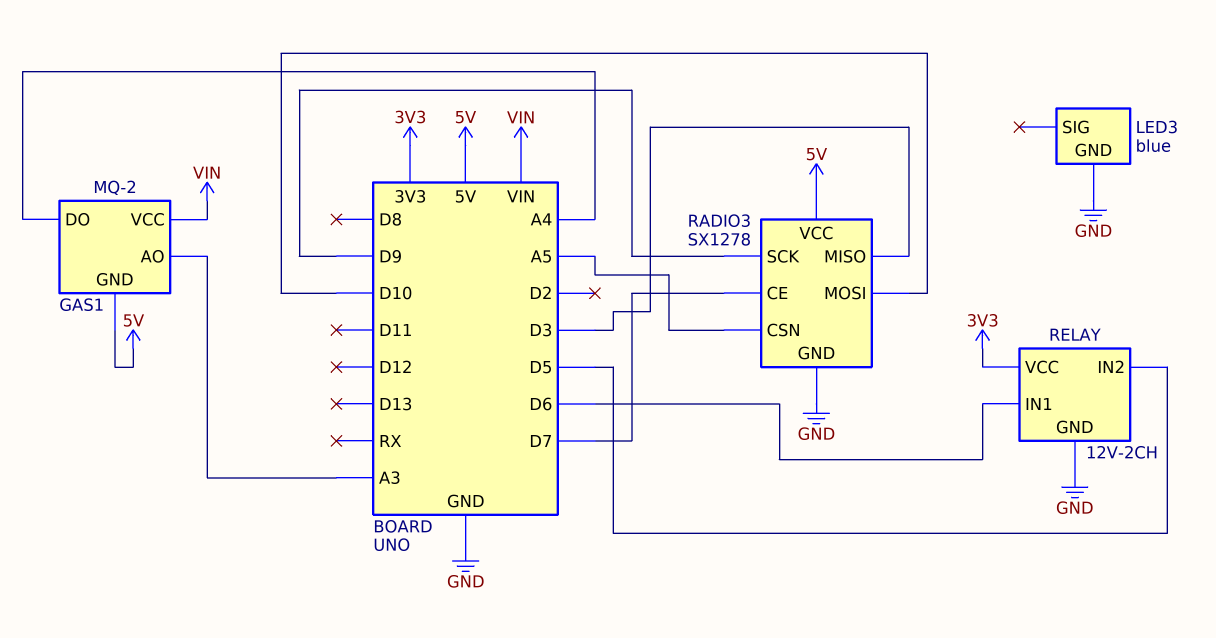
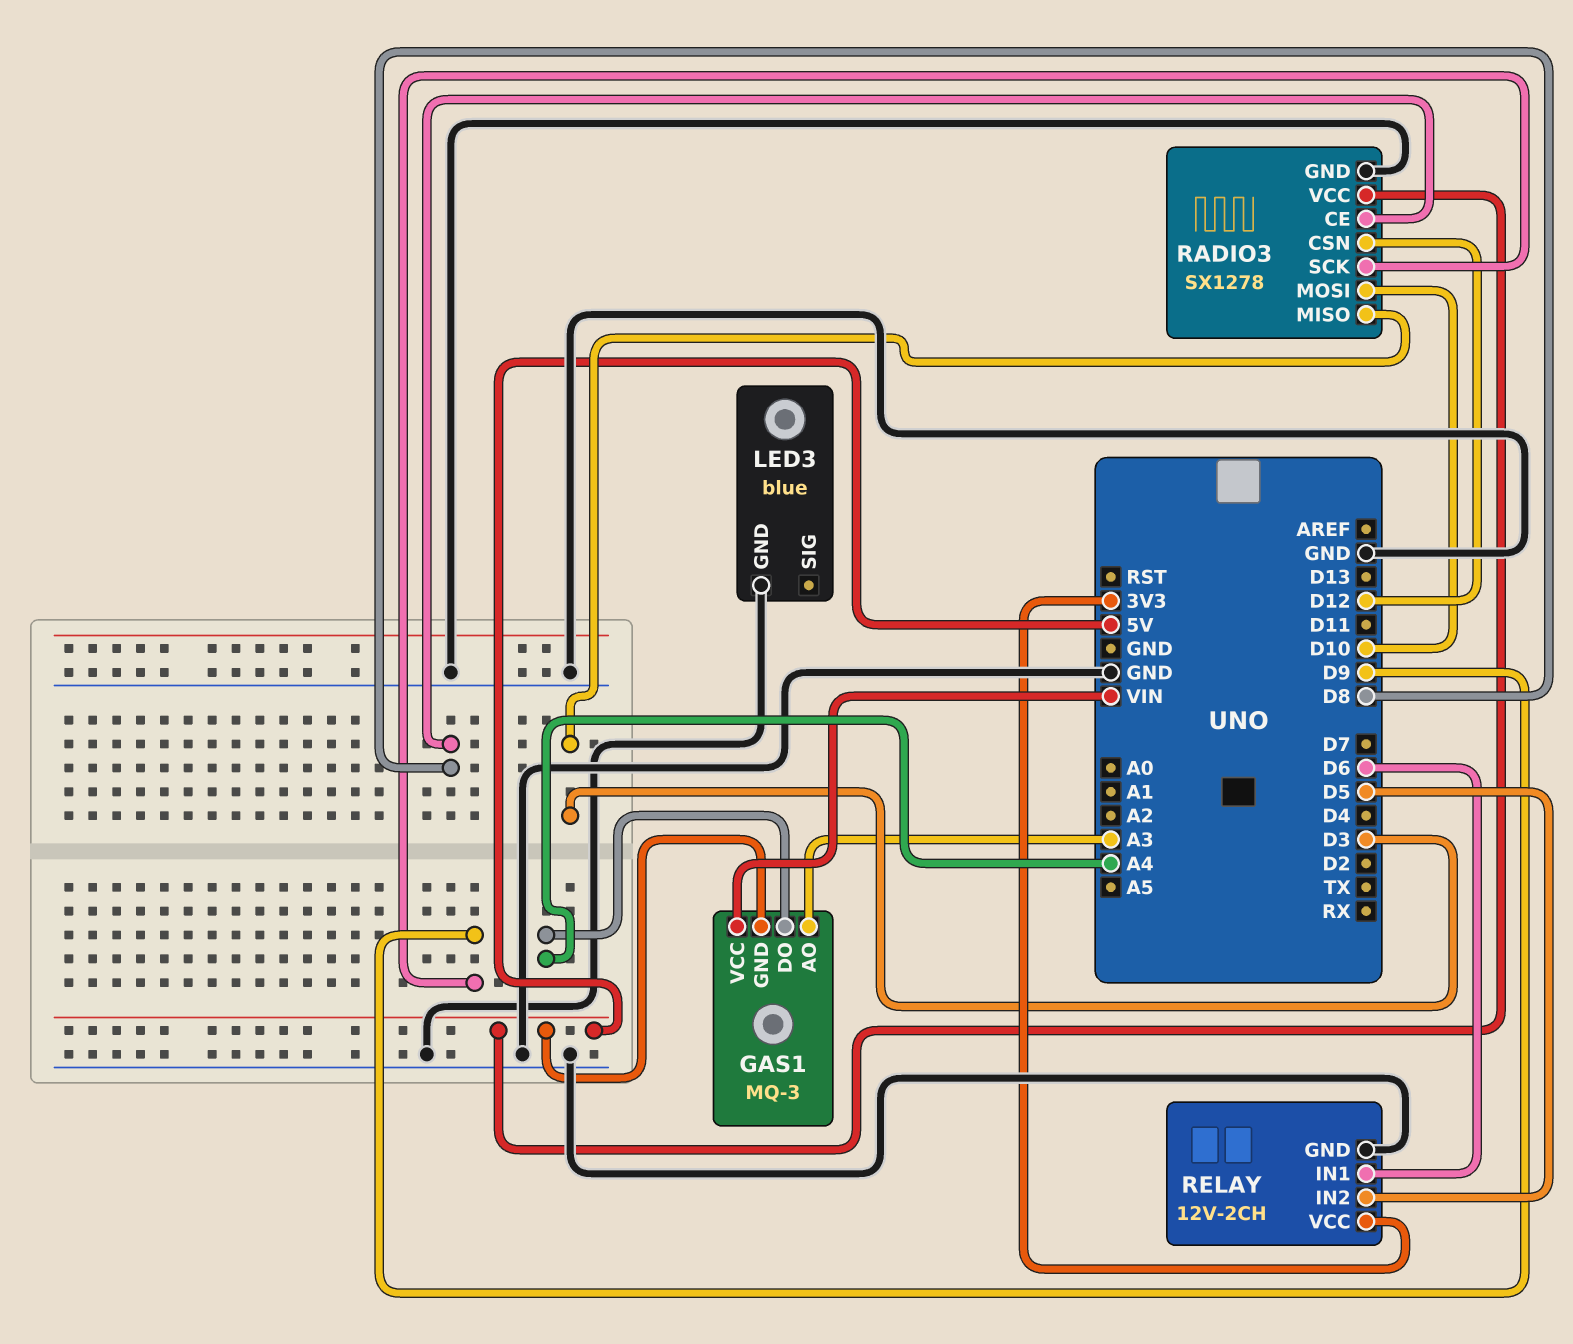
GAS1: MQ-2 -> MQ-3
RADIO3 pin CE: D7 -> D8
RADIO3 pin CSN: A5 -> D12

